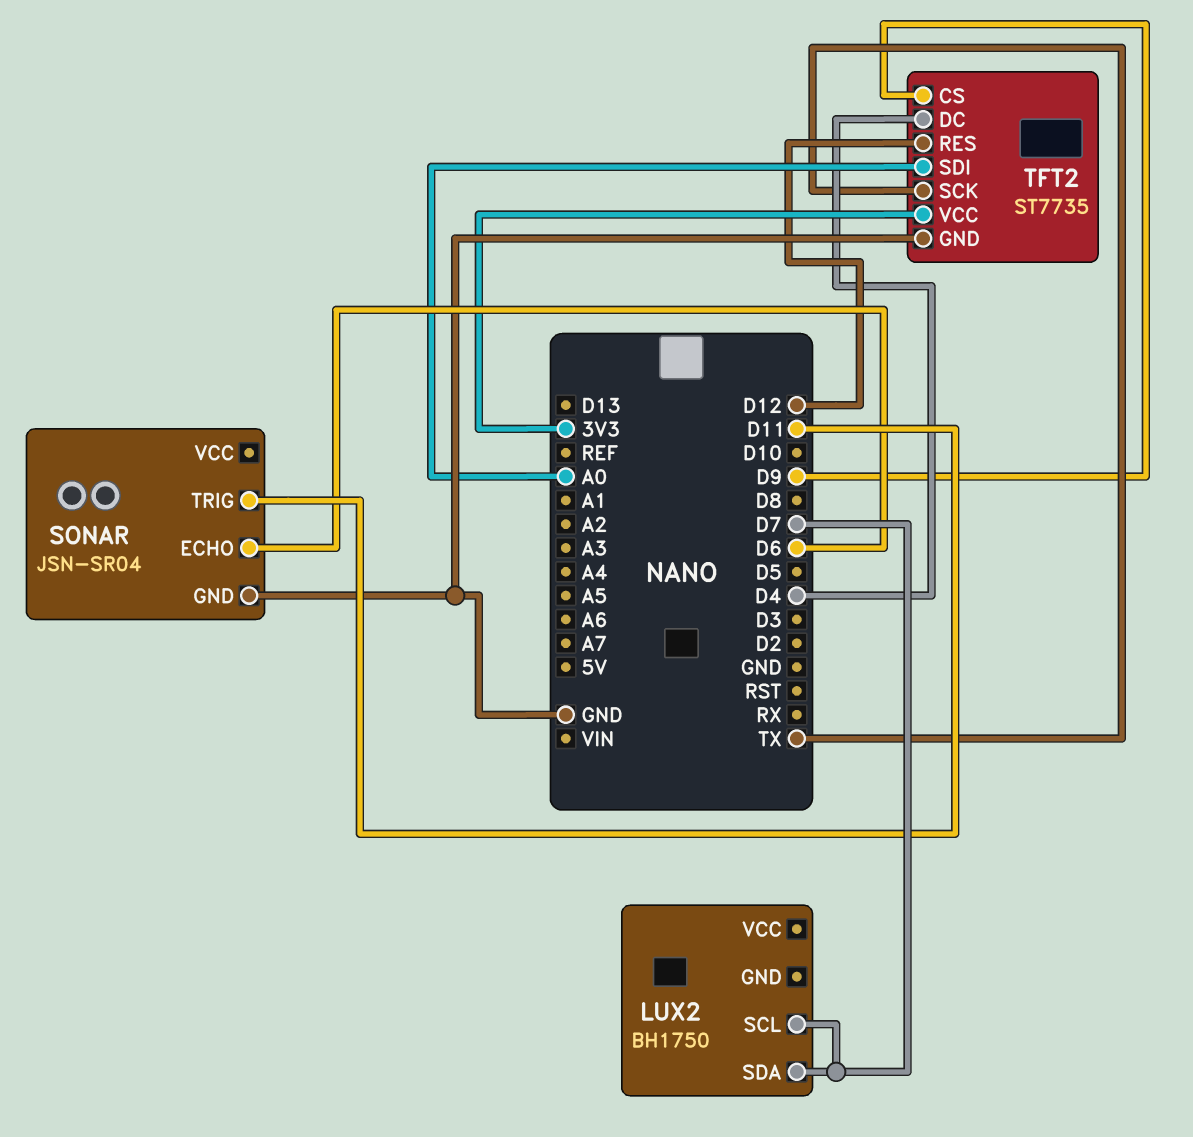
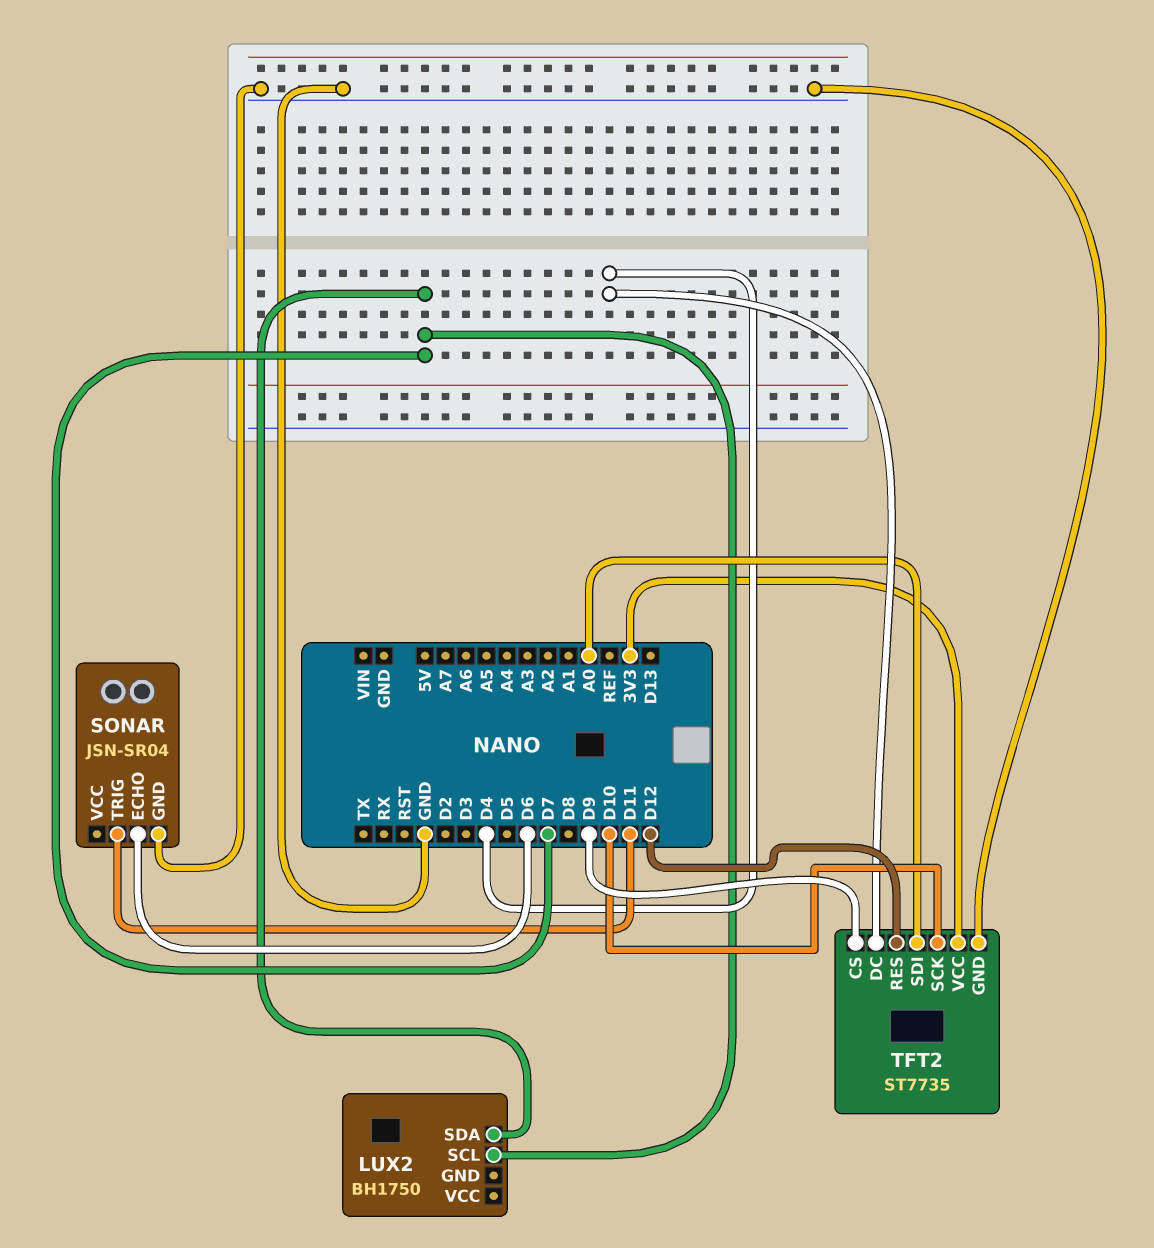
TFT2 pin SCK: TX -> D10

